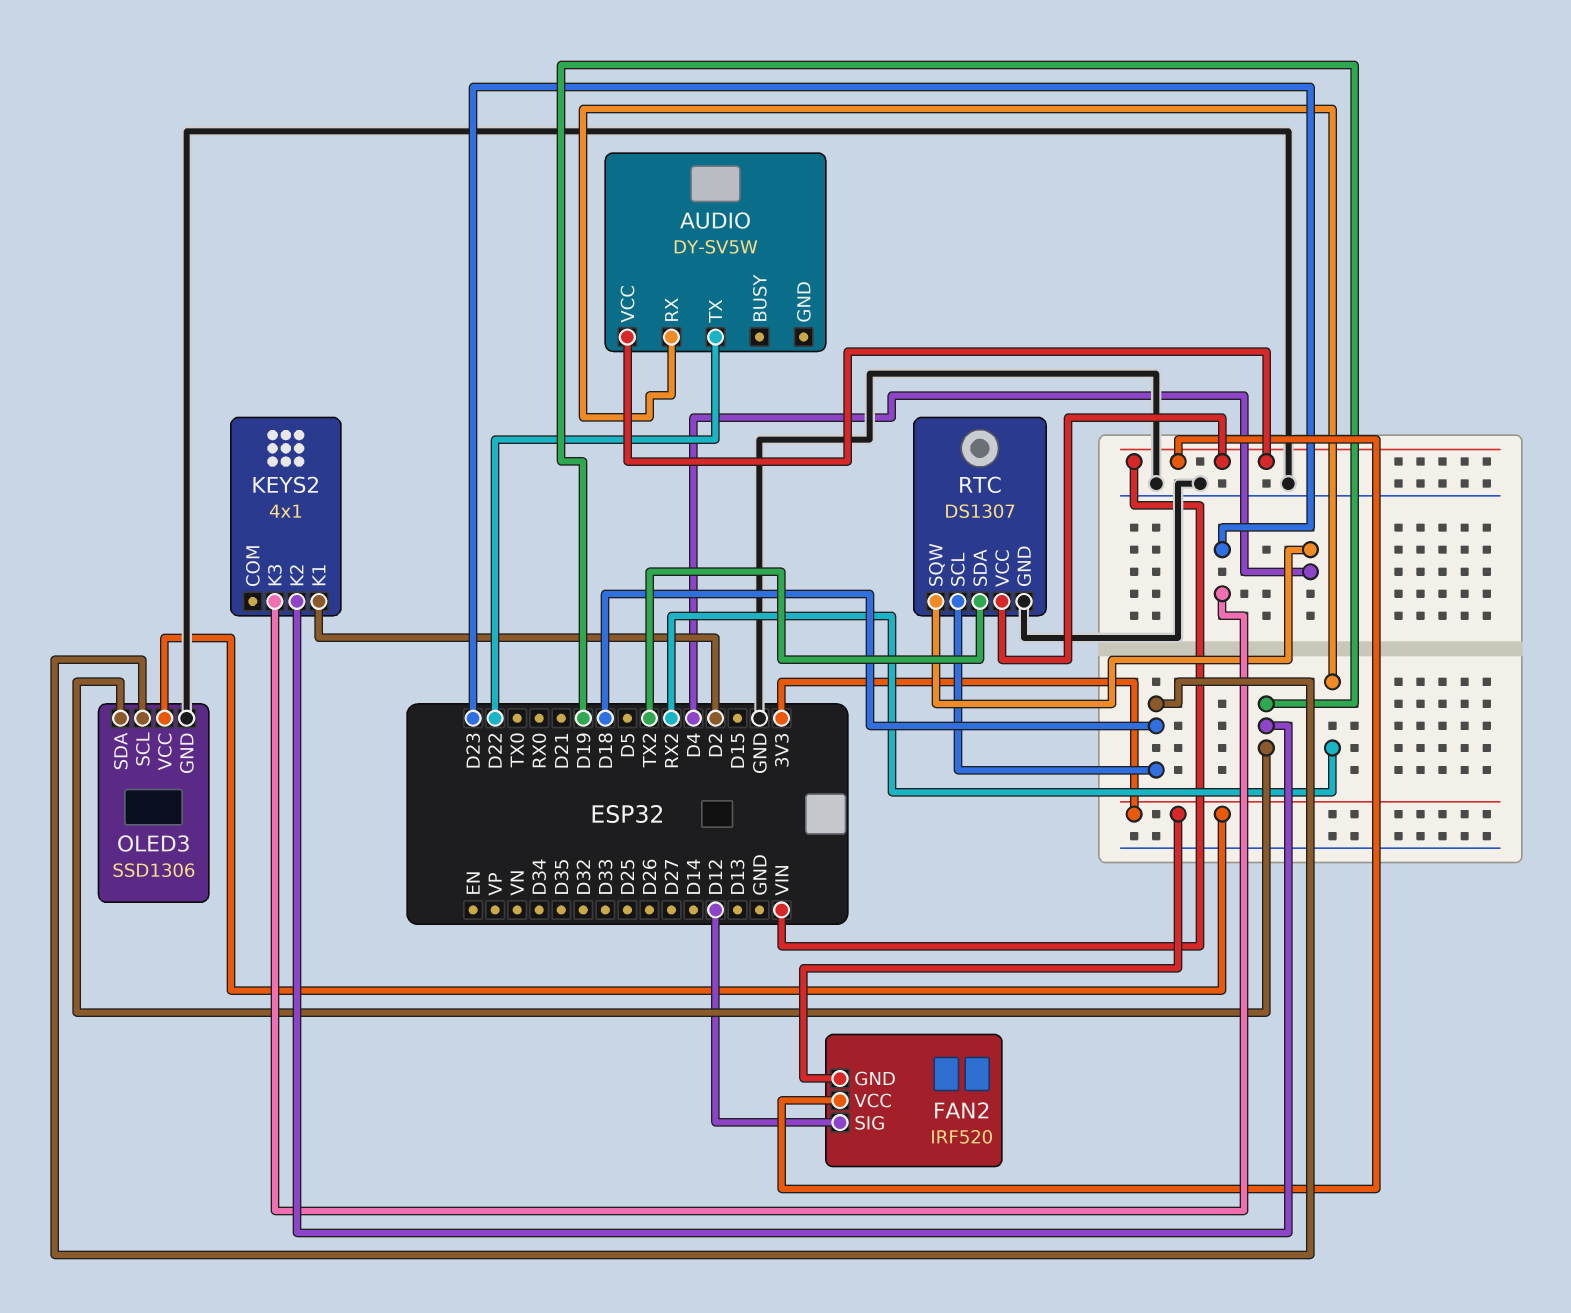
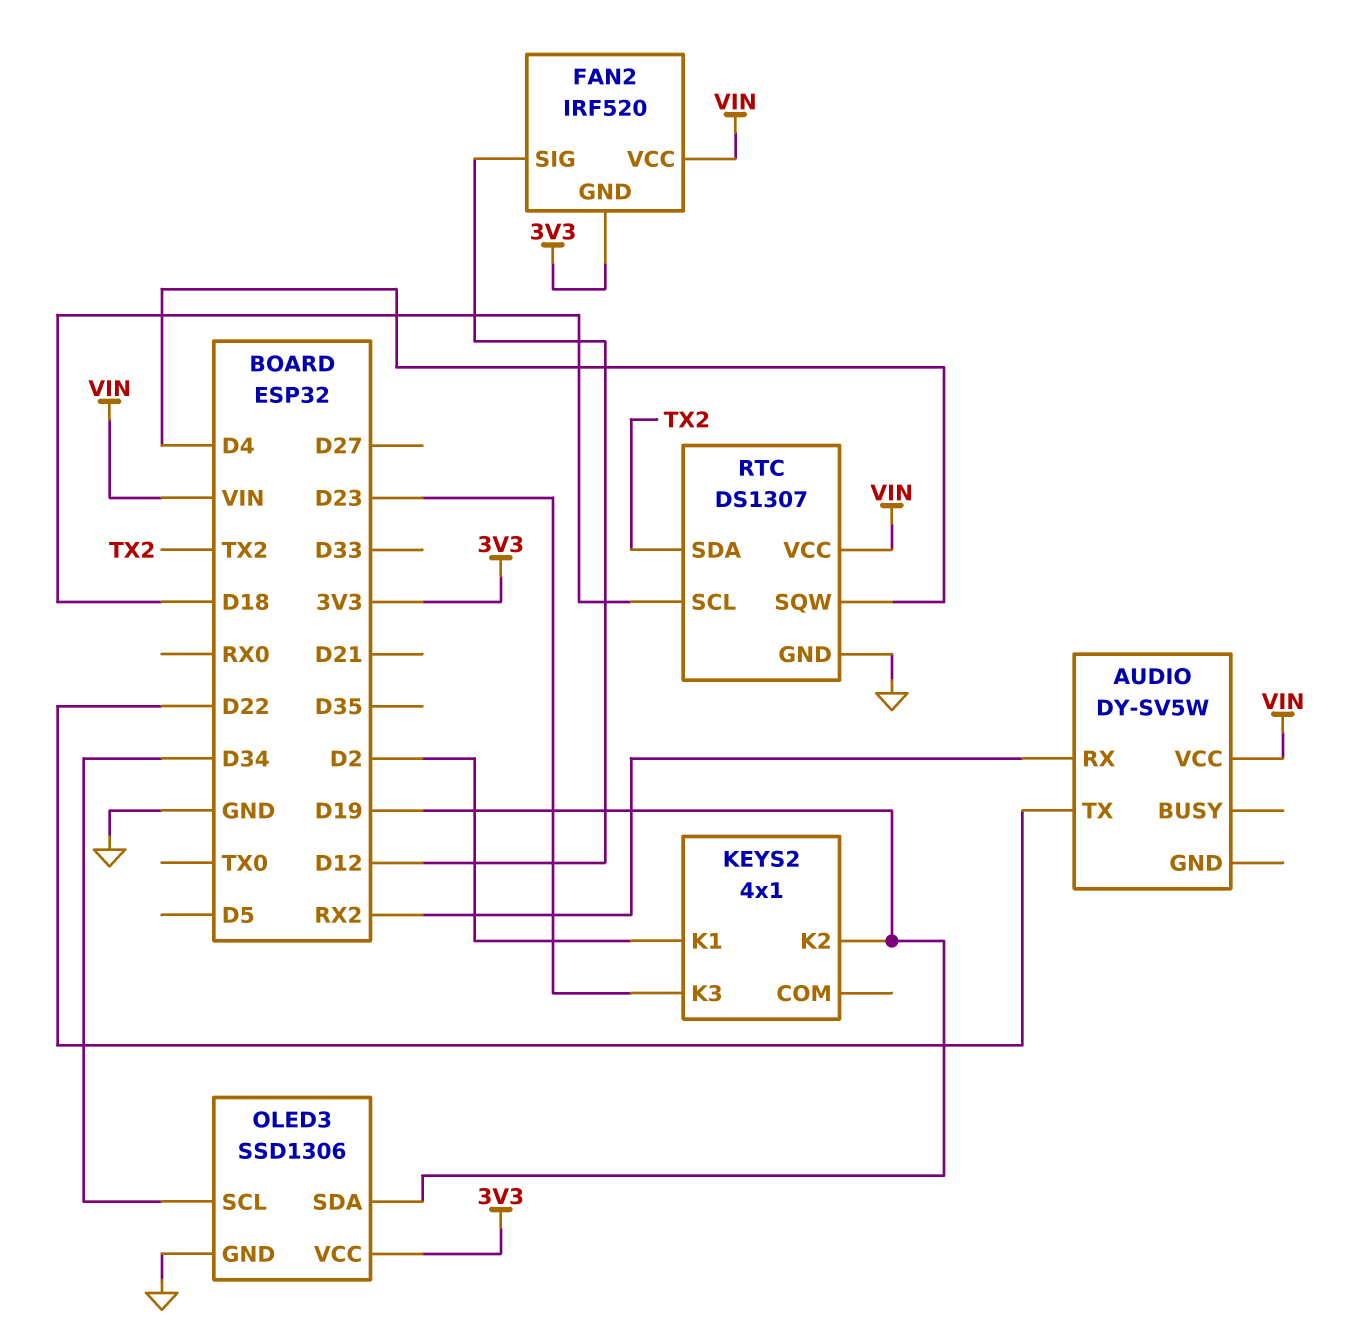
OLED3 pin SCL: D18 -> D34

